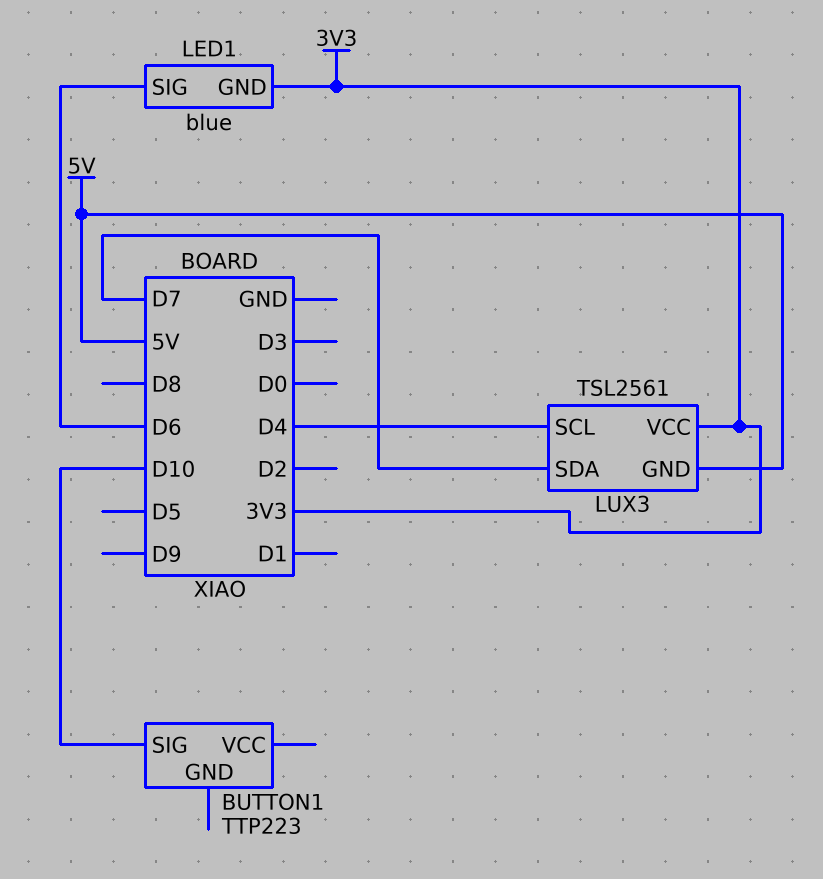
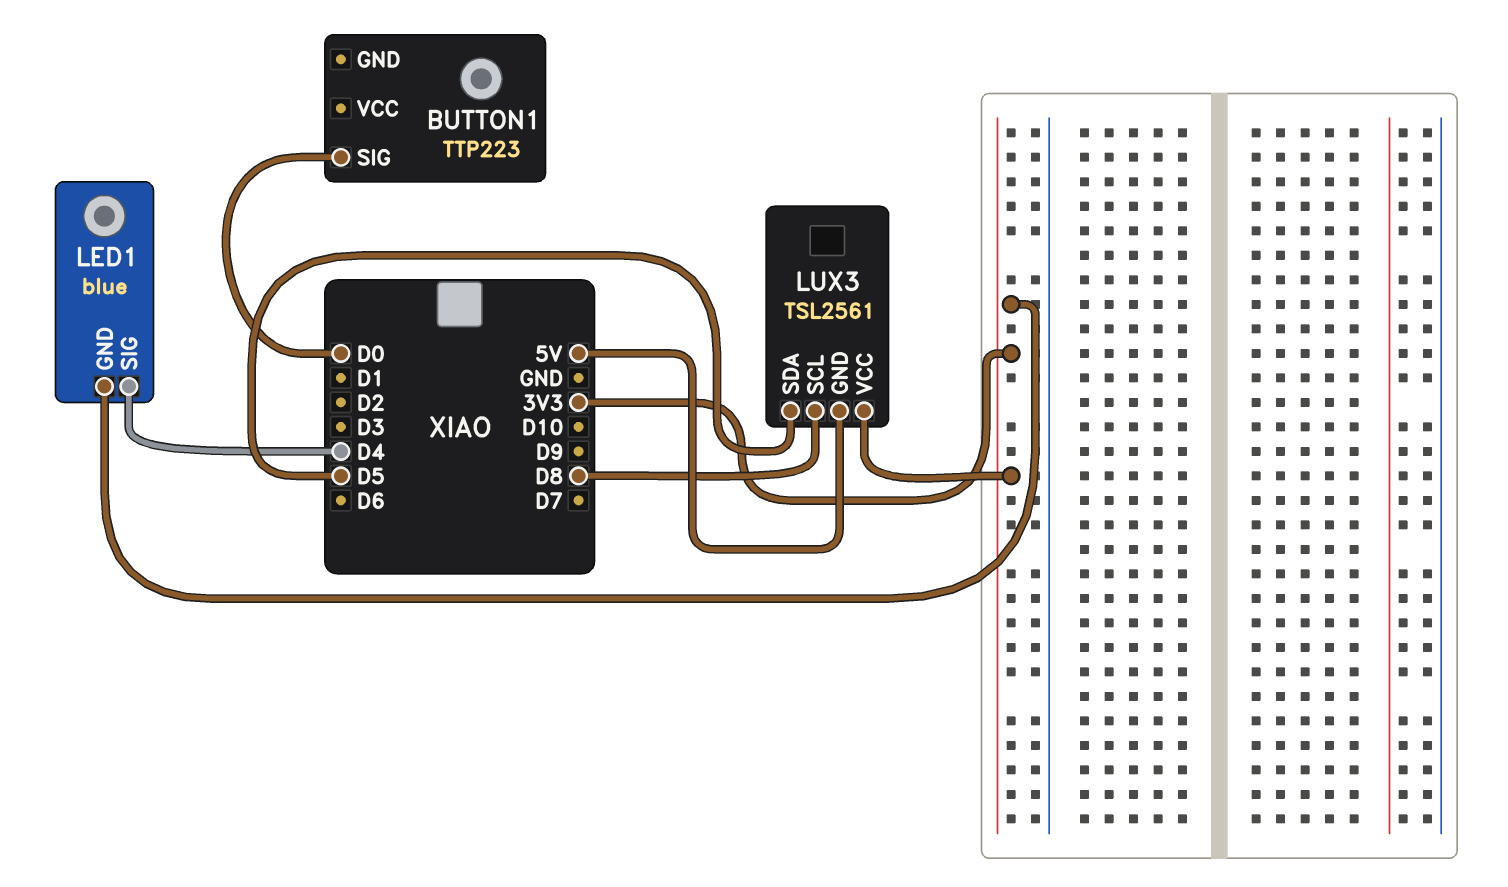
BUTTON1 pin SIG: D10 -> D0
LED1 pin SIG: D6 -> D4
LUX3 pin SCL: D4 -> D8
LUX3 pin SDA: D7 -> D5

